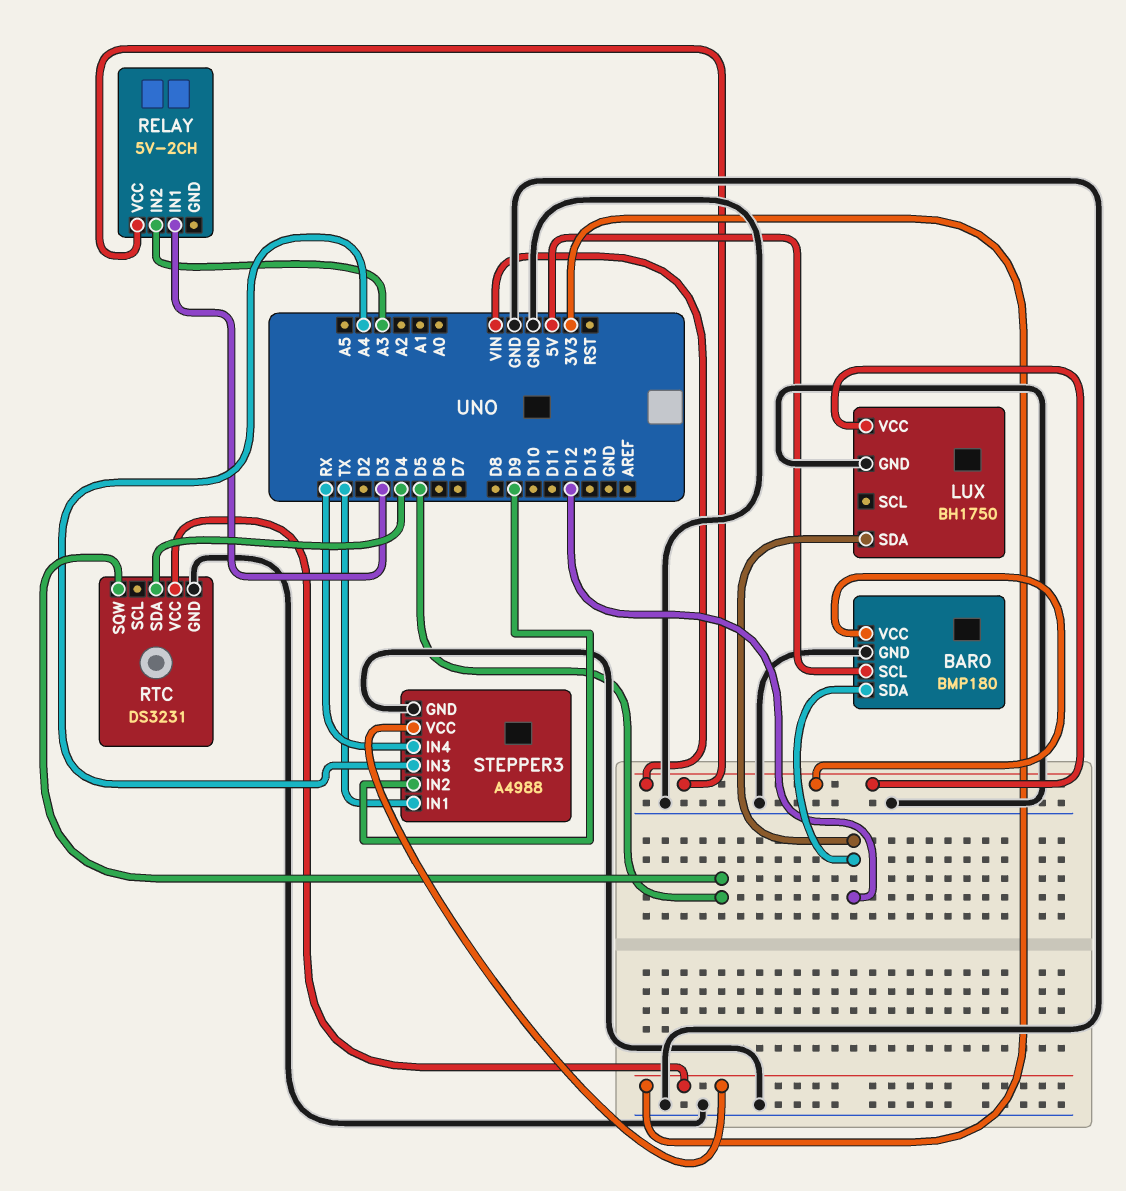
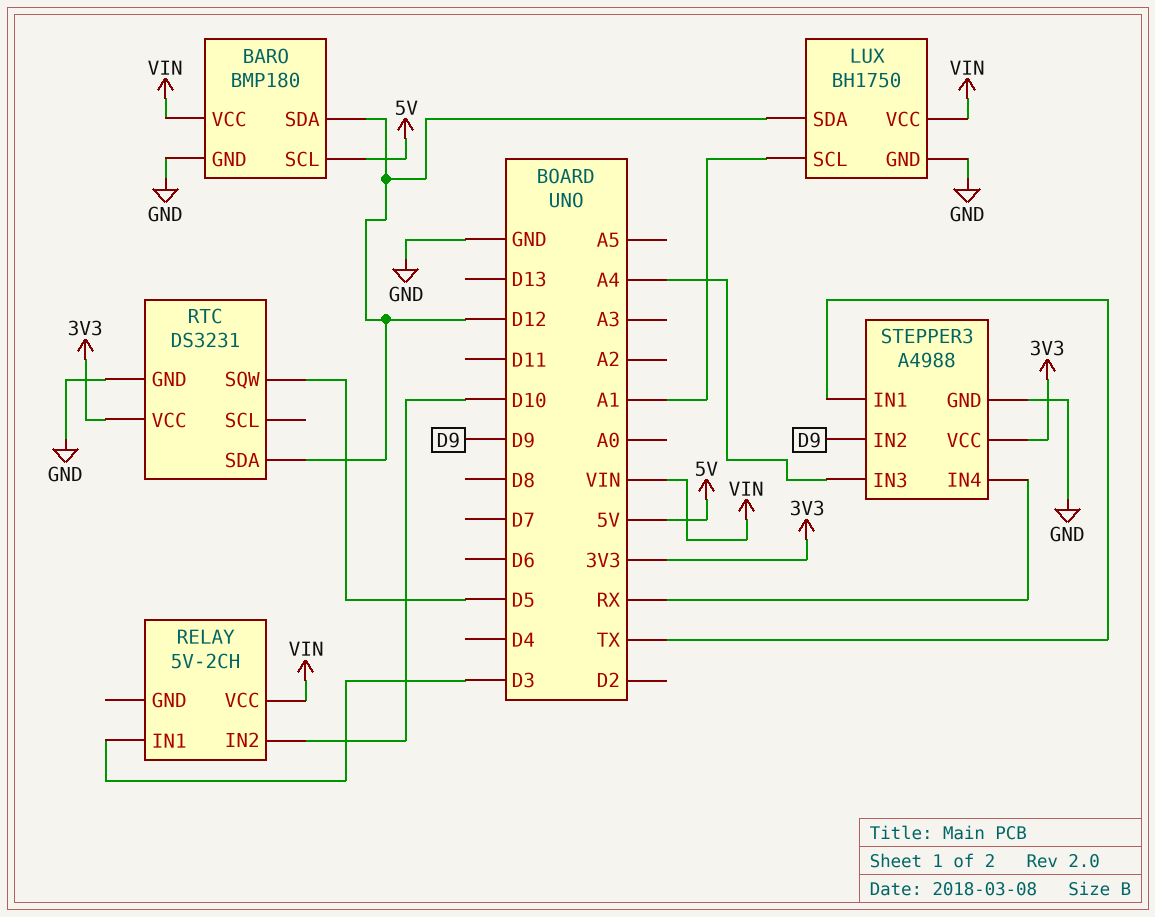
LUX pin SCL: none -> A1
RELAY pin IN2: A3 -> D10
RTC pin SDA: D4 -> D12

